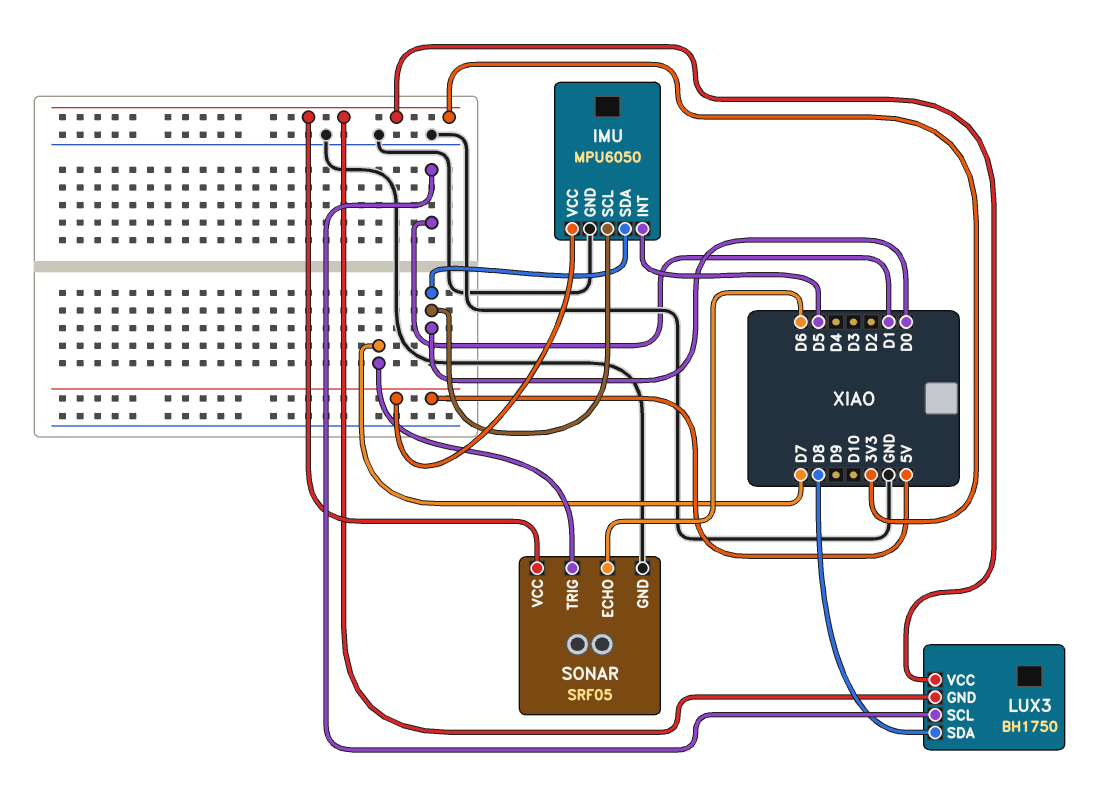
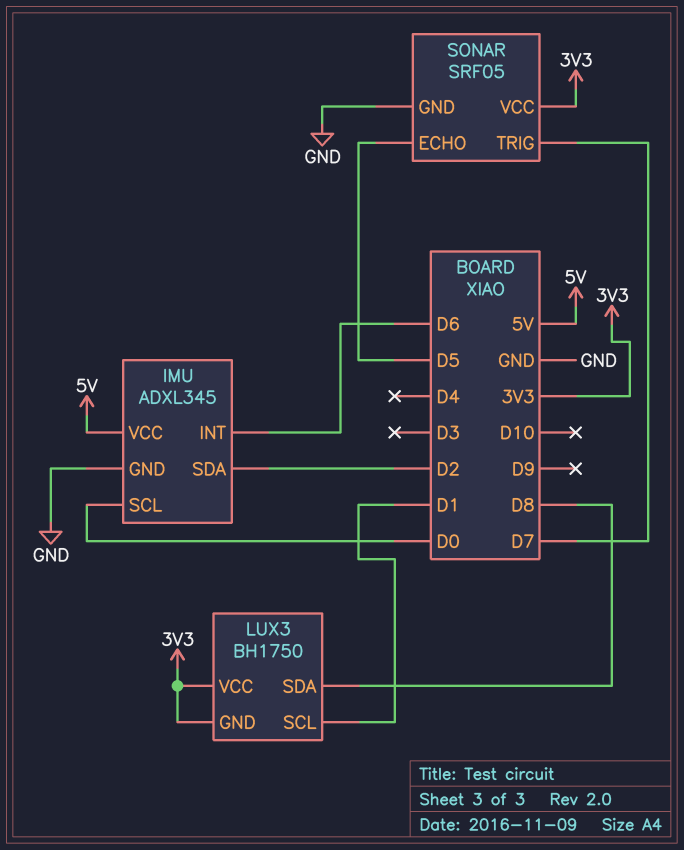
IMU: MPU6050 -> ADXL345
IMU pin INT: D5 -> D6
IMU pin SDA: D0 -> D2
SONAR pin ECHO: D6 -> D5

